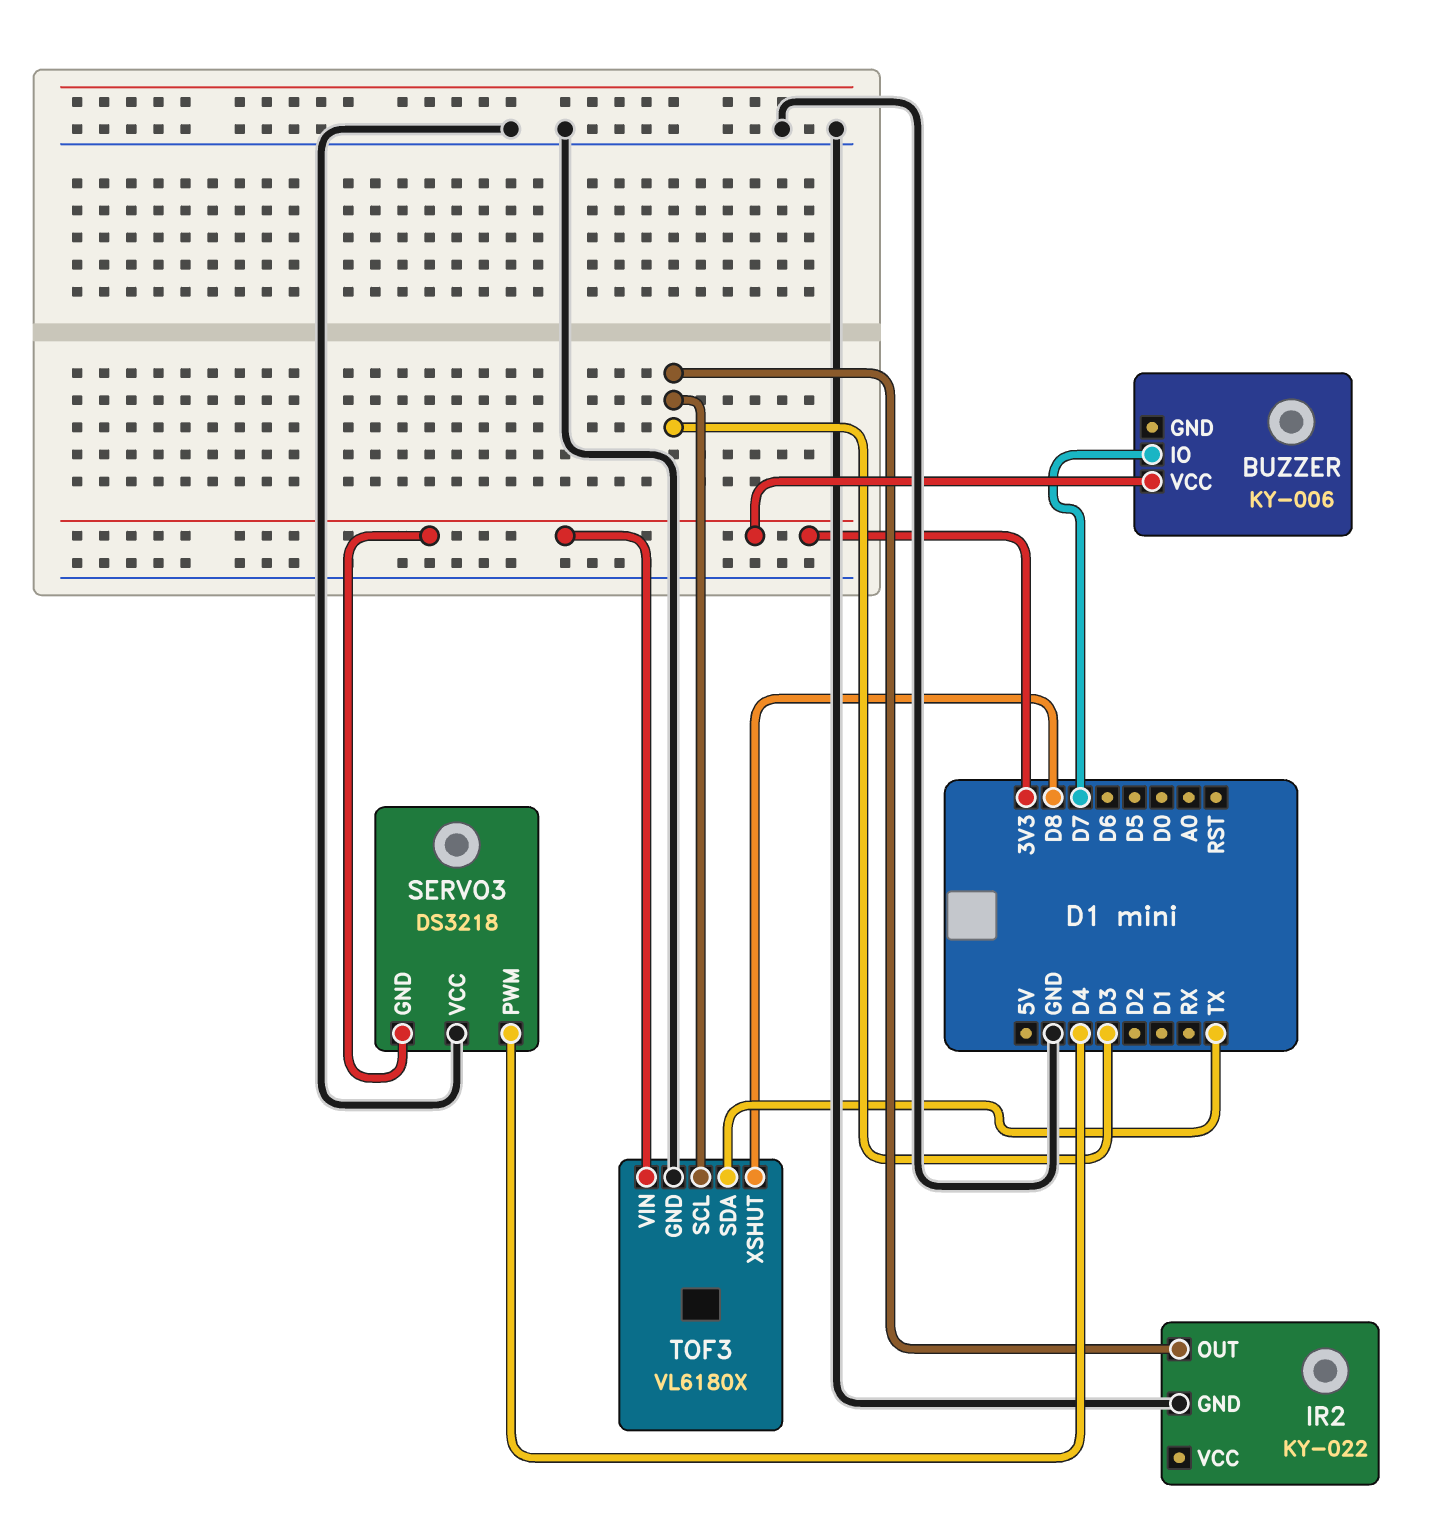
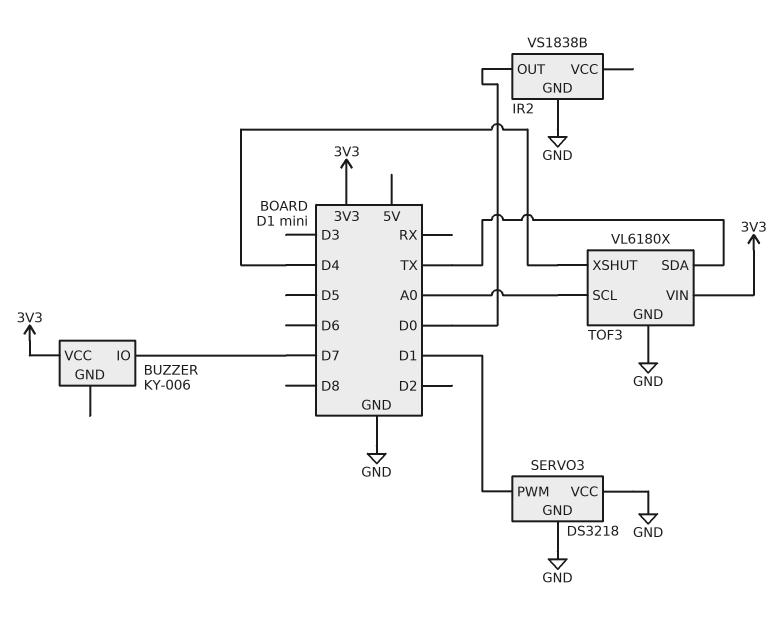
IR2: KY-022 -> VS1838B
IR2 pin OUT: D3 -> D0
SERVO3 pin GND: 3V3 -> GND
SERVO3 pin PWM: D4 -> D1
TOF3 pin SCL: D3 -> A0
TOF3 pin XSHUT: D8 -> D4

